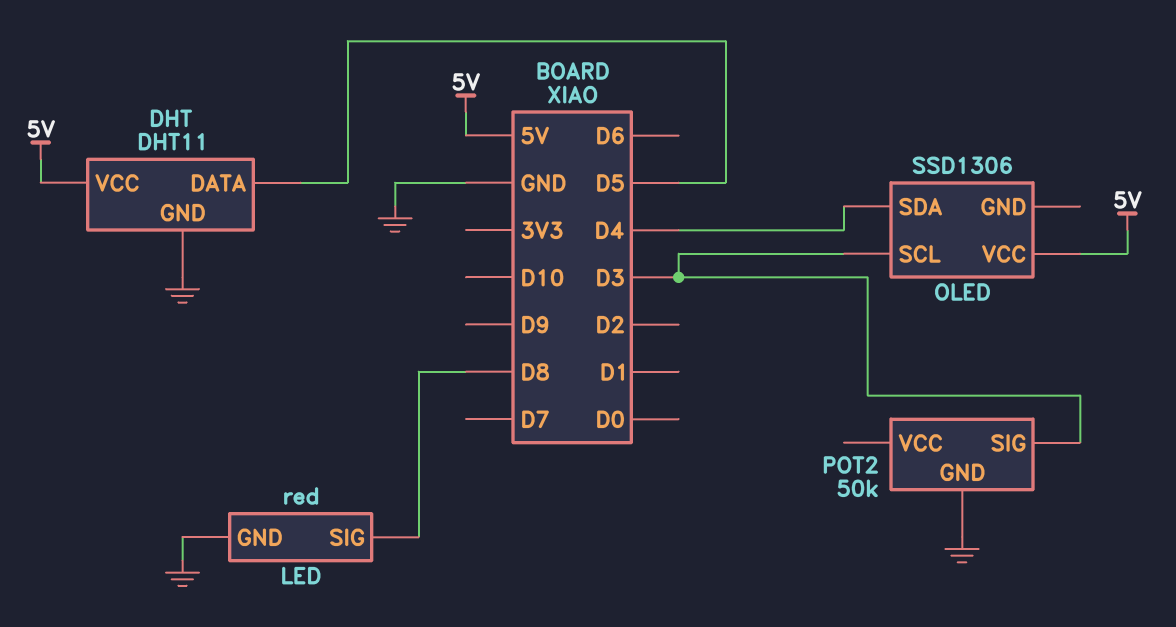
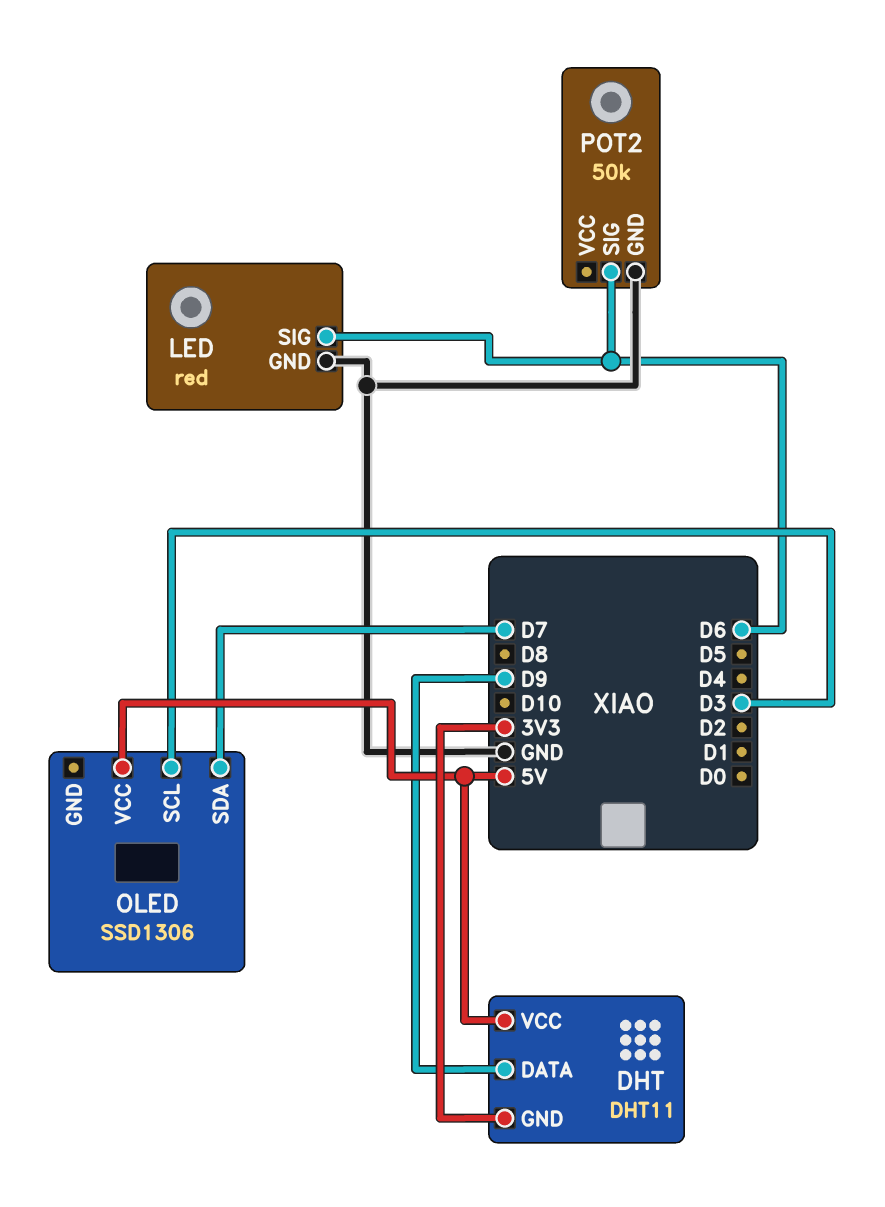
DHT pin DATA: D5 -> D9
DHT pin GND: GND -> 3V3
LED pin SIG: D8 -> D6
OLED pin SDA: D4 -> D7
POT2 pin SIG: D3 -> D6

